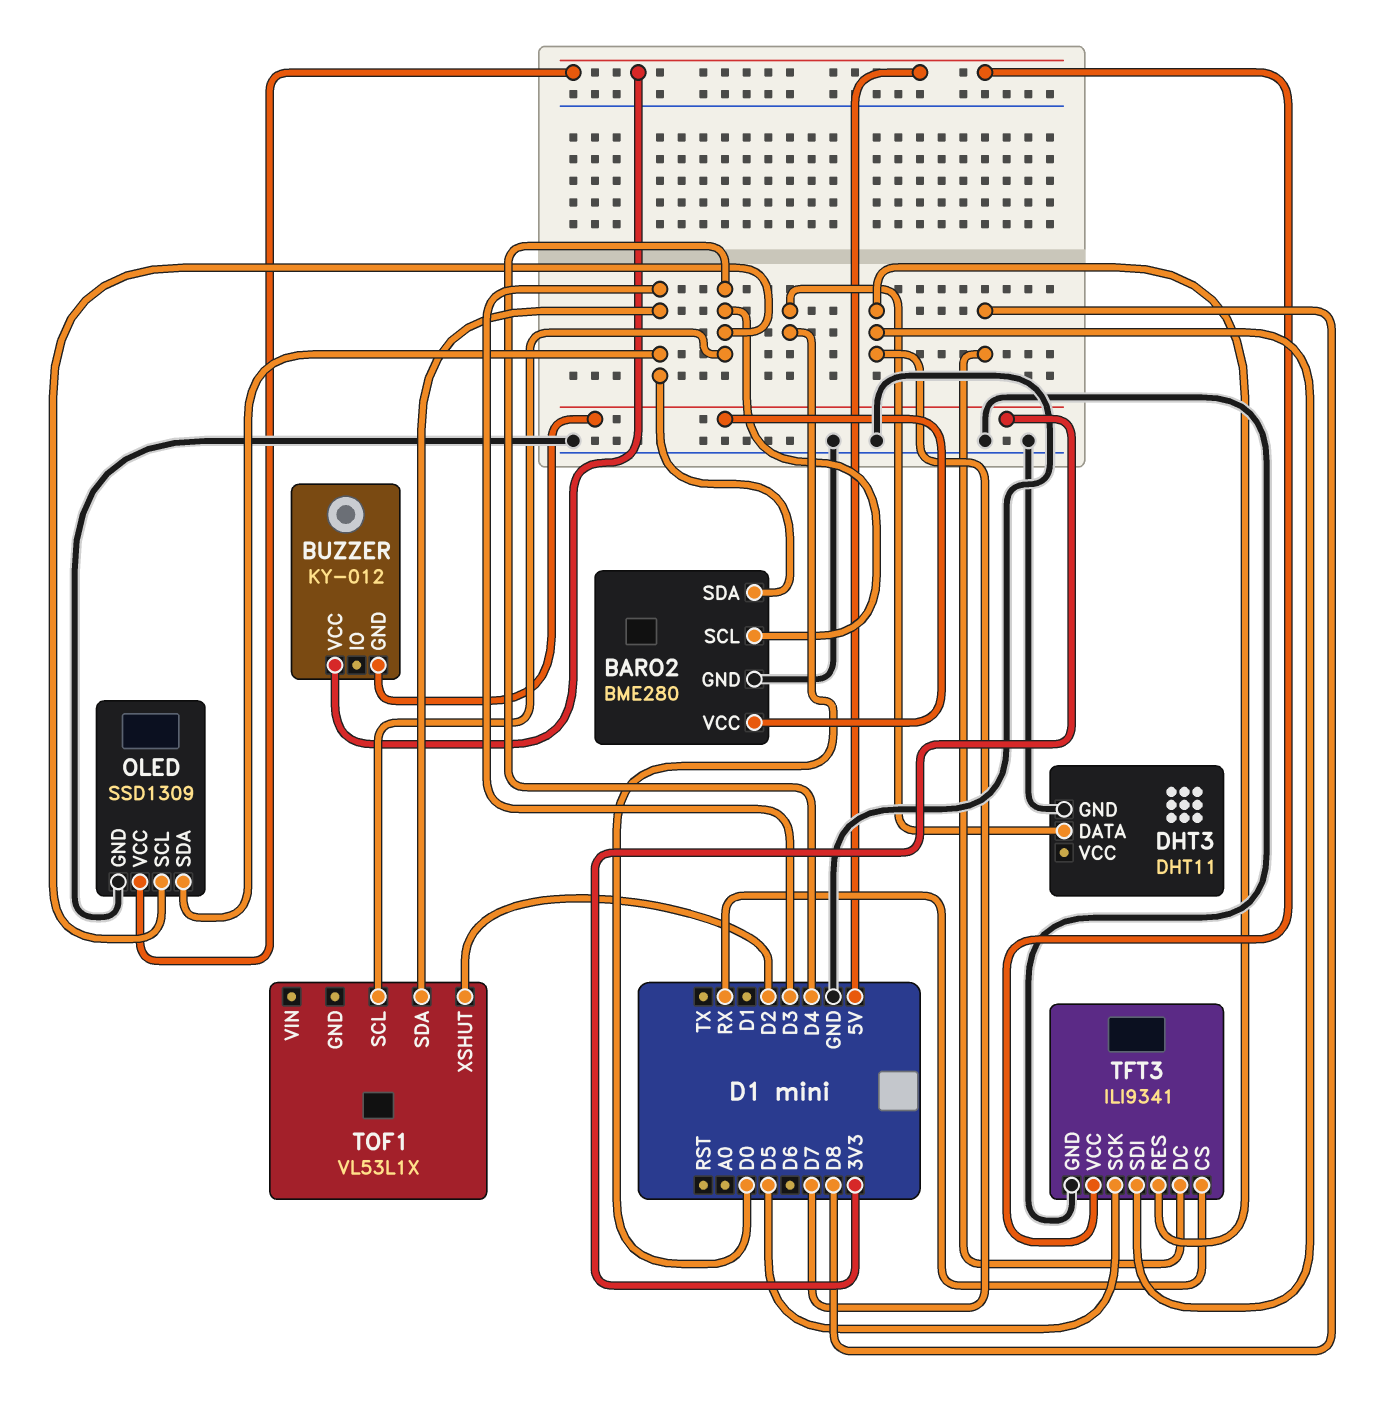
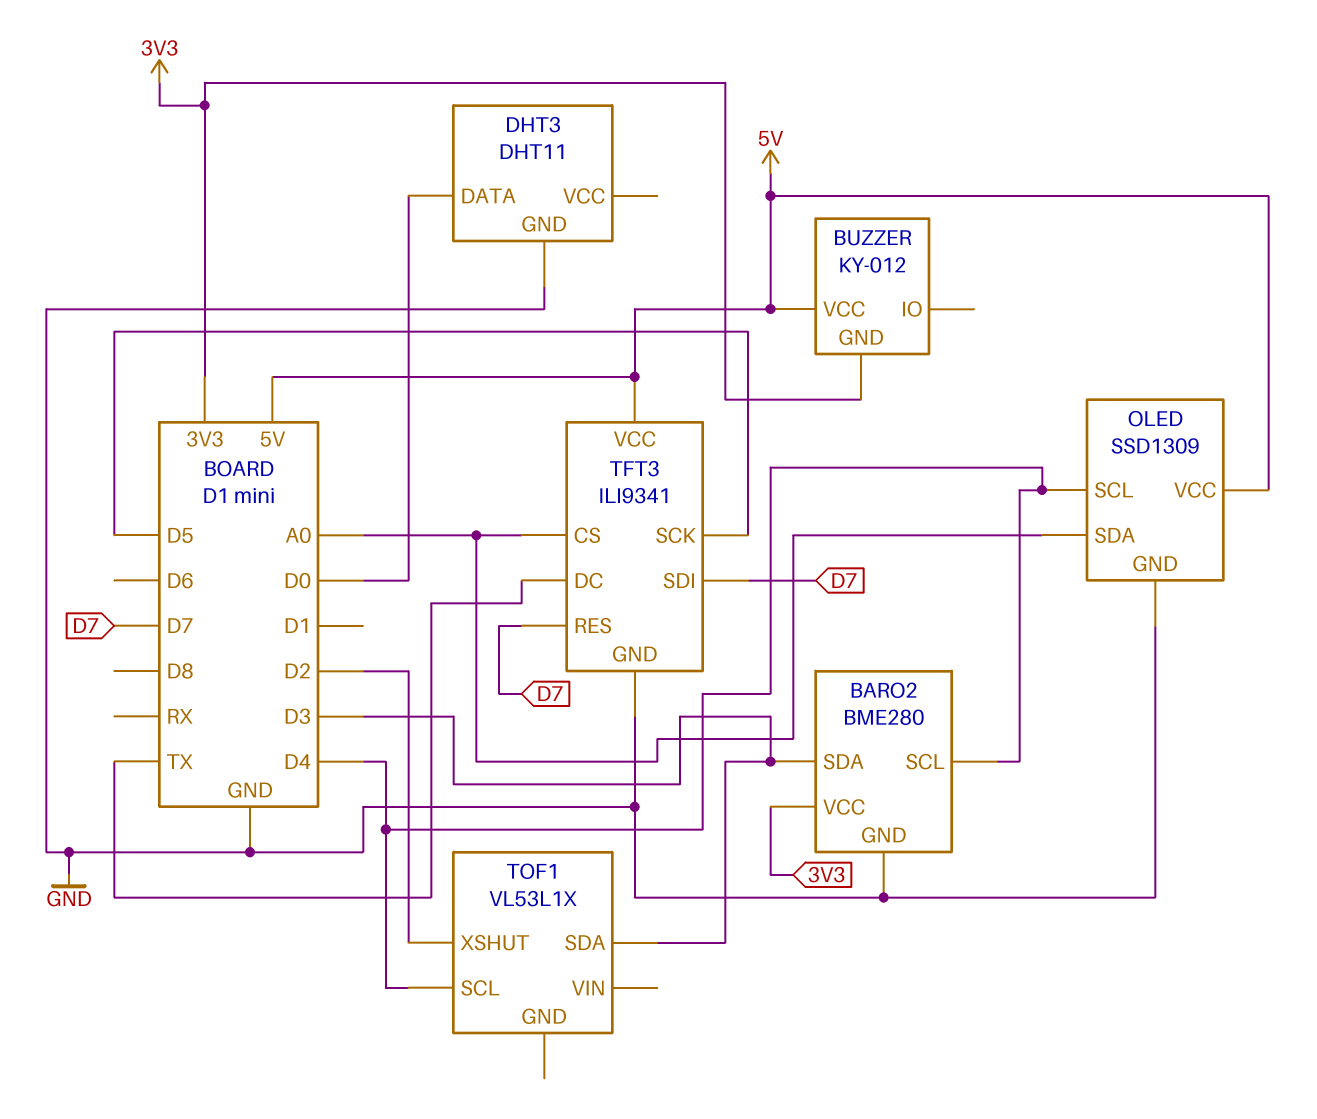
OLED pin SDA: D3 -> A0
TFT3 pin CS: RX -> A0
TFT3 pin DC: D8 -> TX

